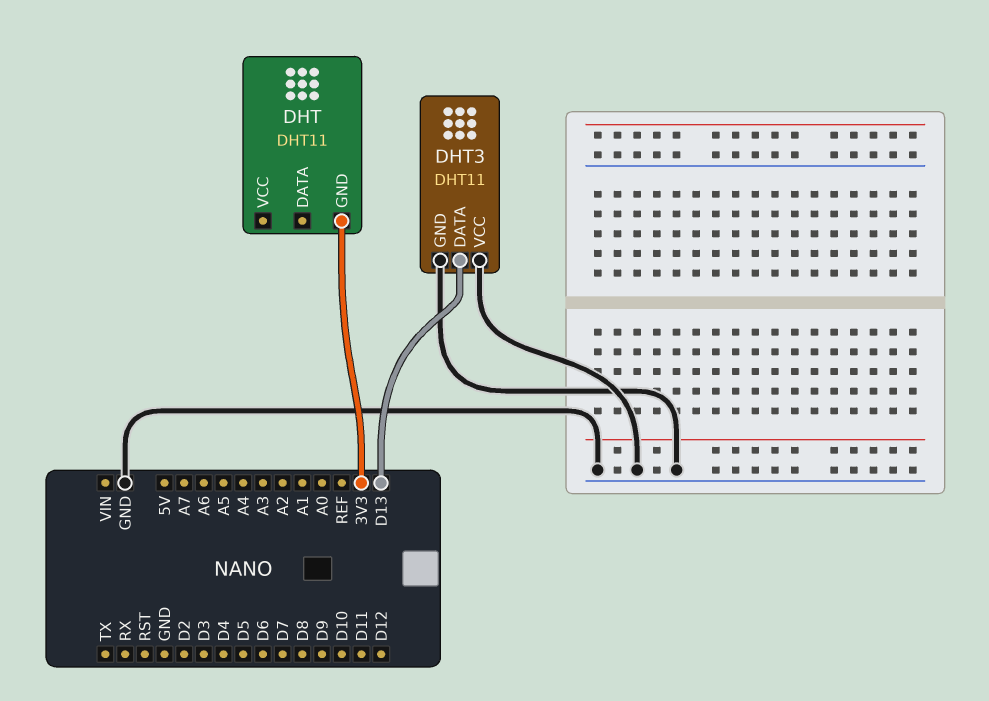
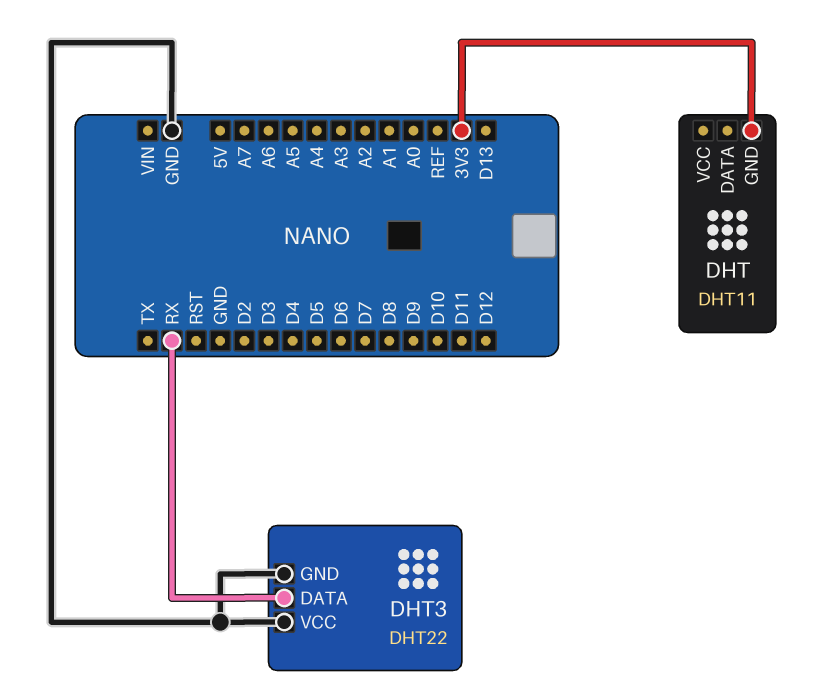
DHT3: DHT11 -> DHT22
DHT3 pin DATA: D13 -> RX

